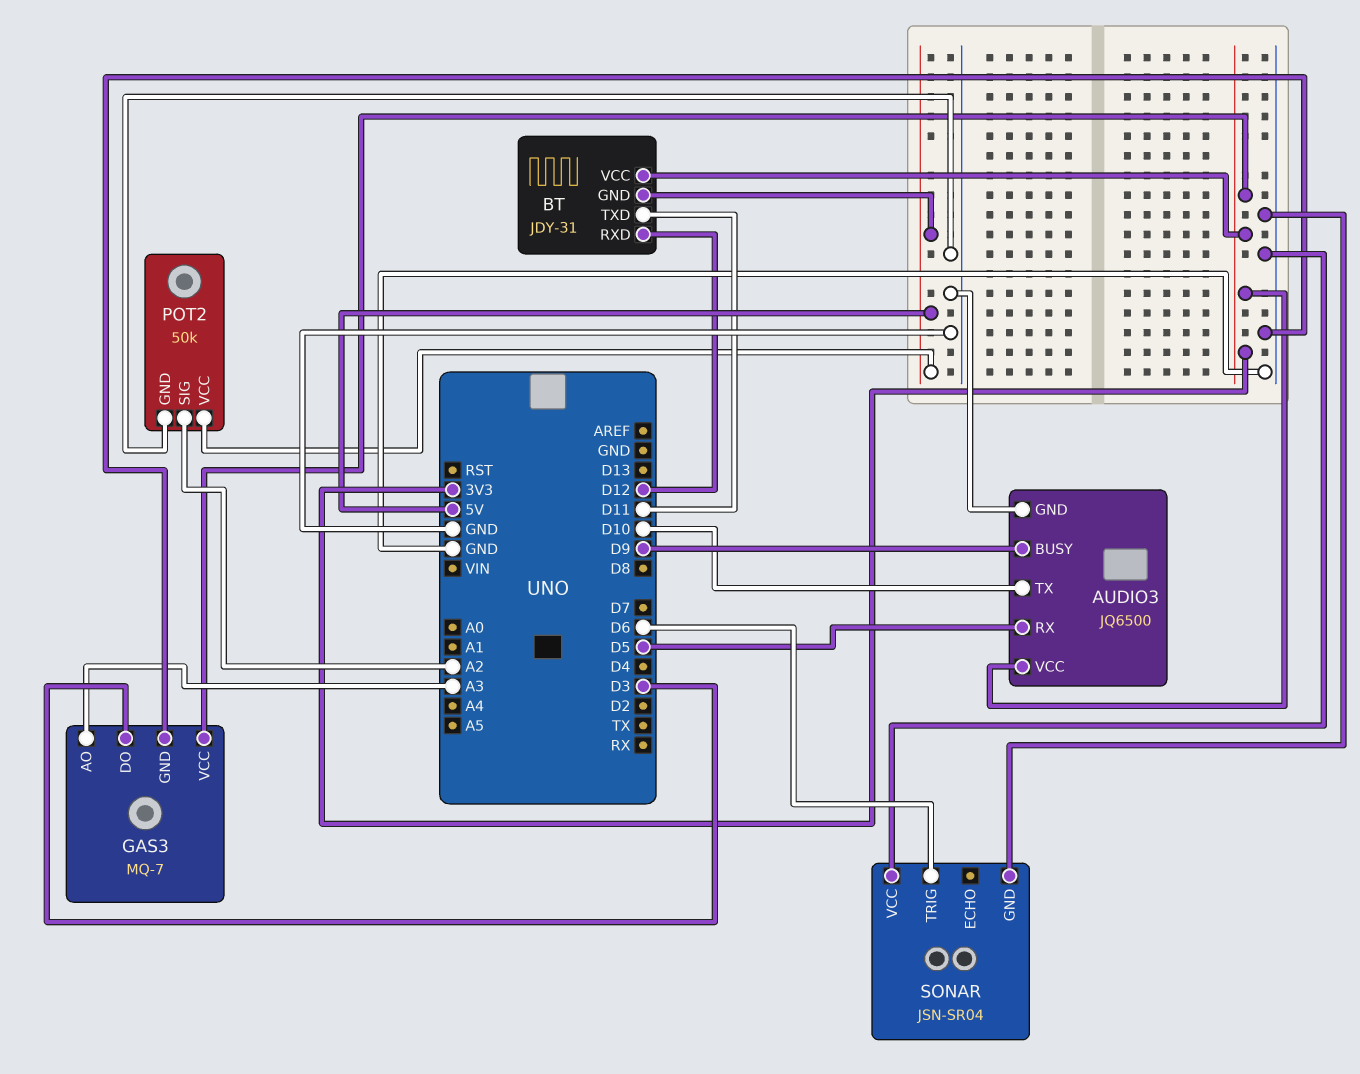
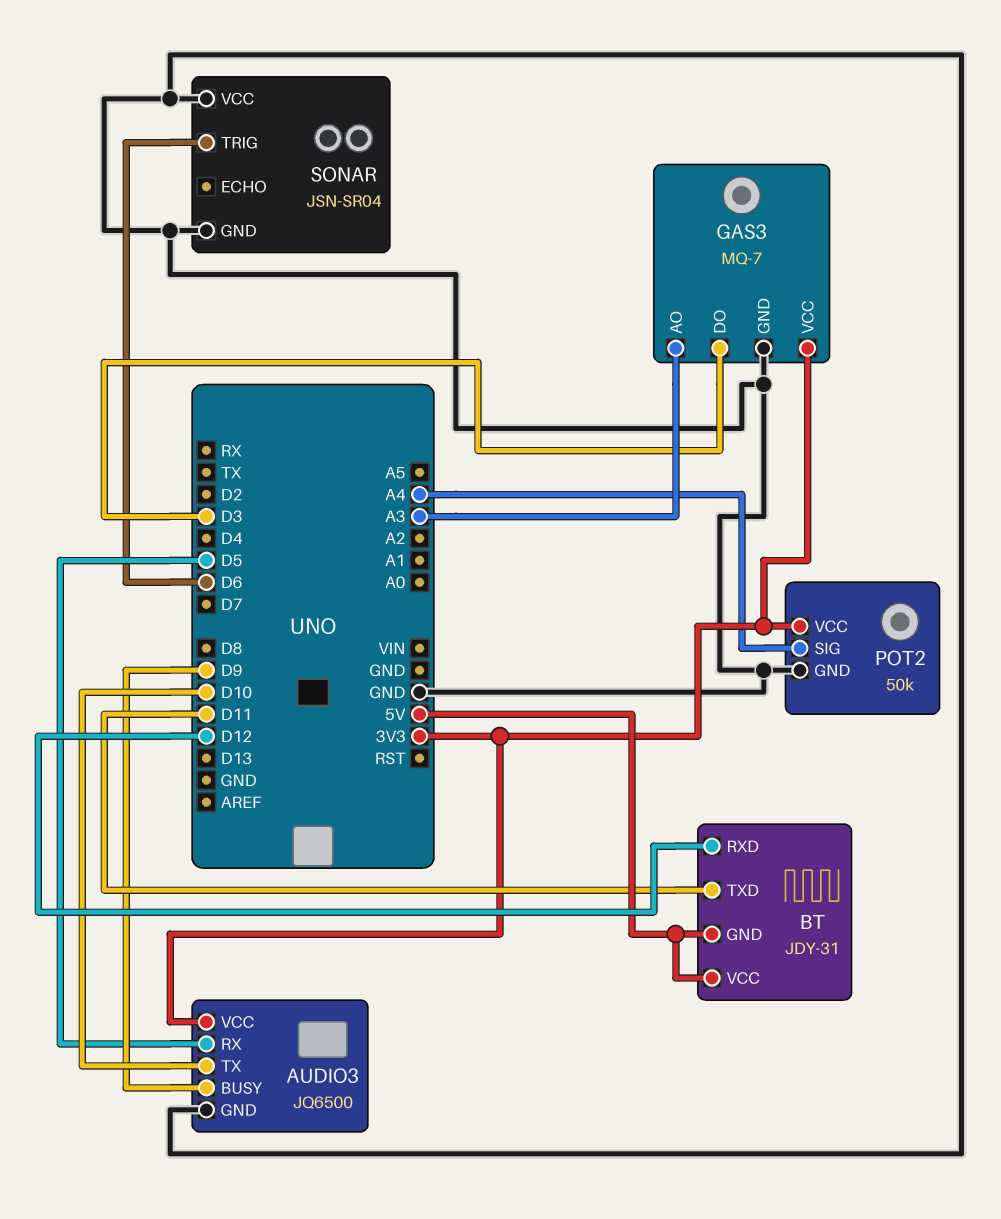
BT pin VCC: 3V3 -> 5V
POT2 pin SIG: A2 -> A4
POT2 pin VCC: 5V -> 3V3

